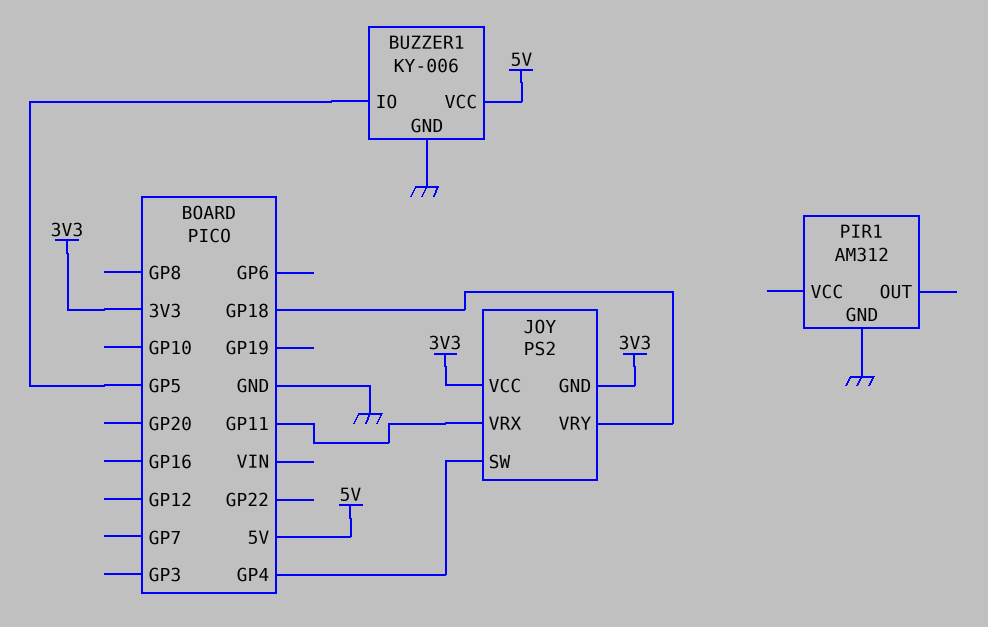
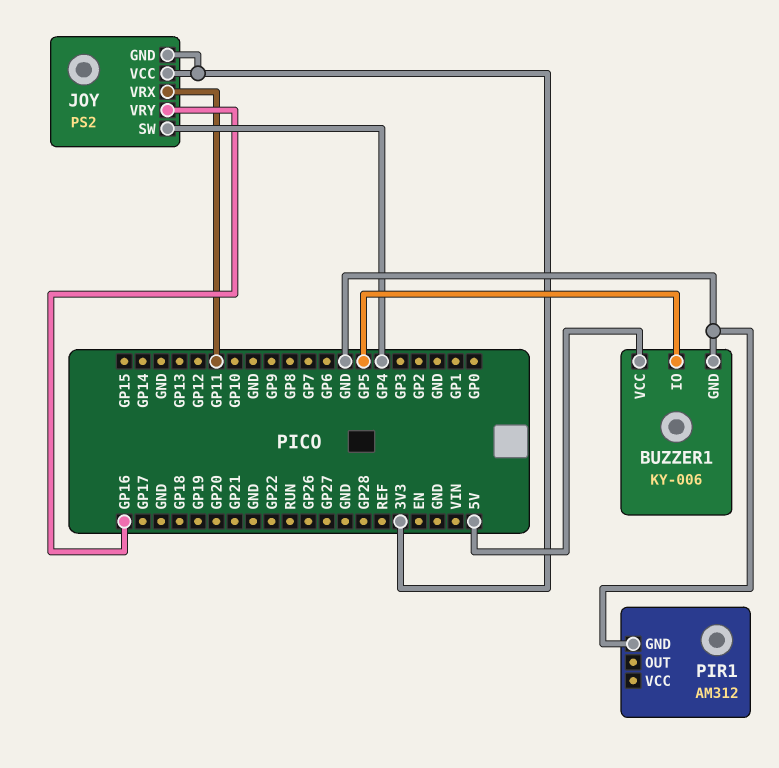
JOY pin VRY: GP18 -> GP16

